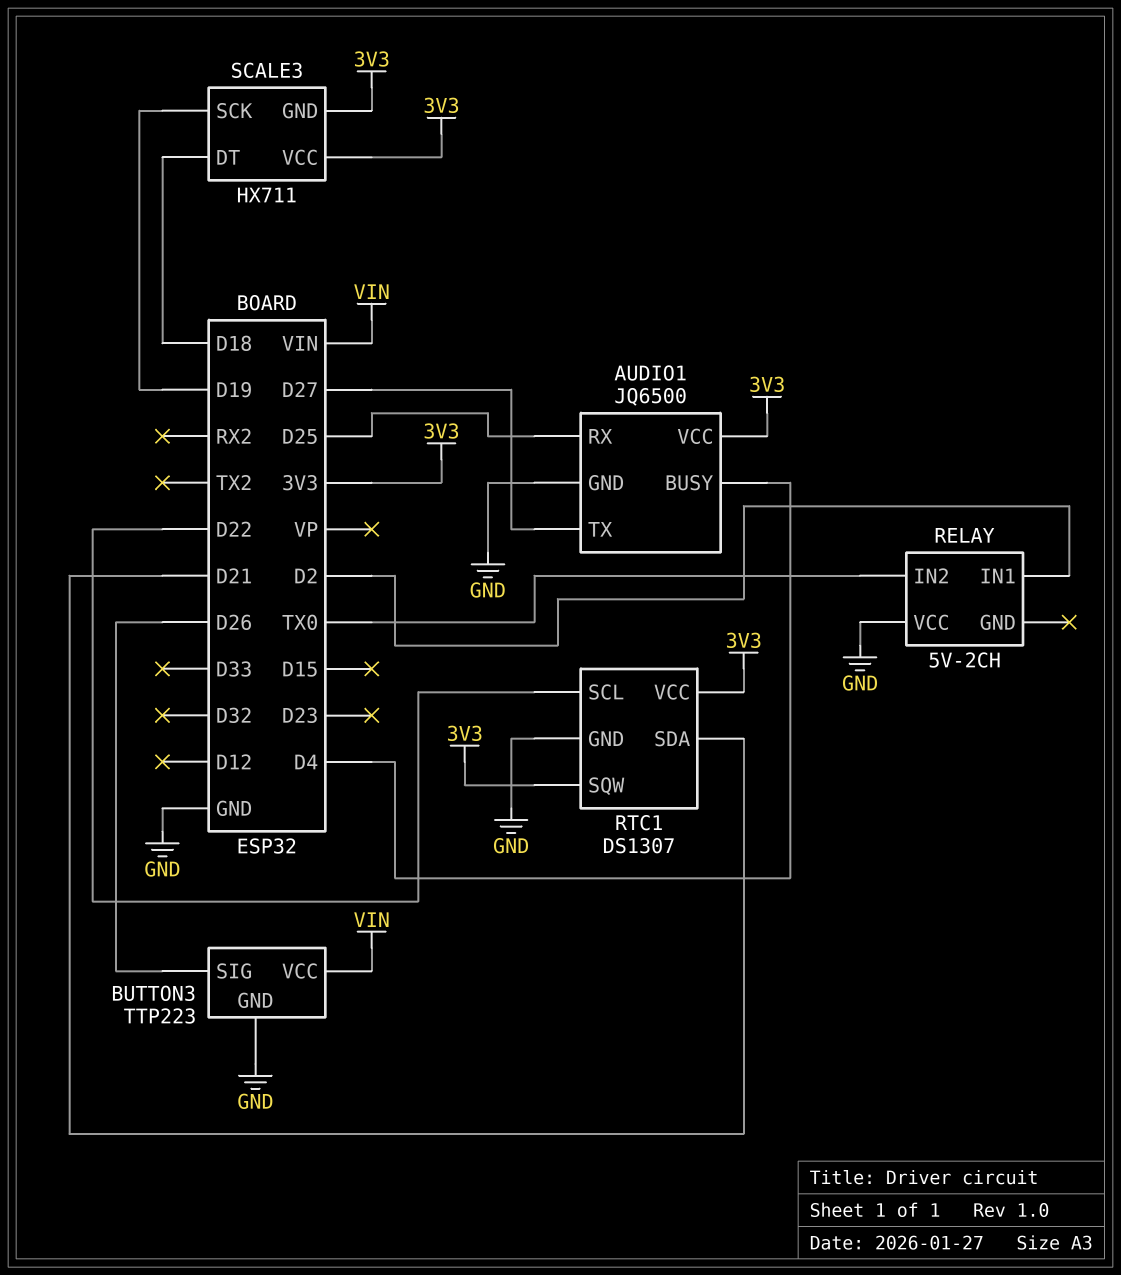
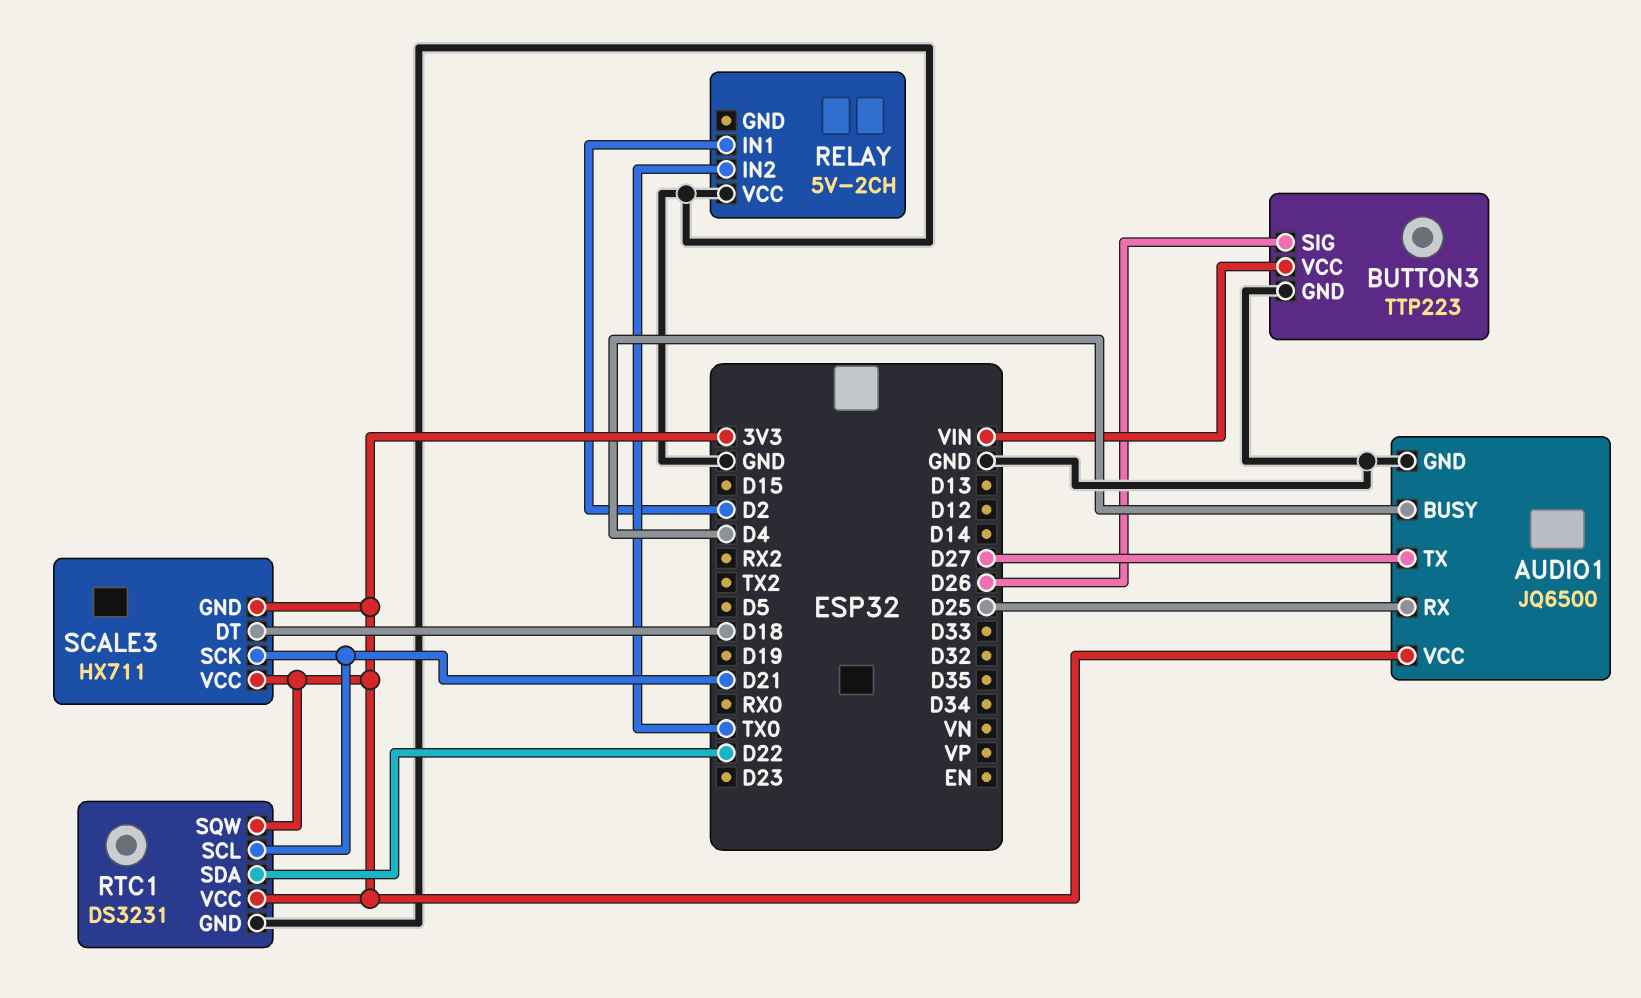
RTC1: DS1307 -> DS3231
RTC1 pin SCL: D22 -> D21
RTC1 pin SDA: D21 -> D22
SCALE3 pin SCK: D19 -> D21

